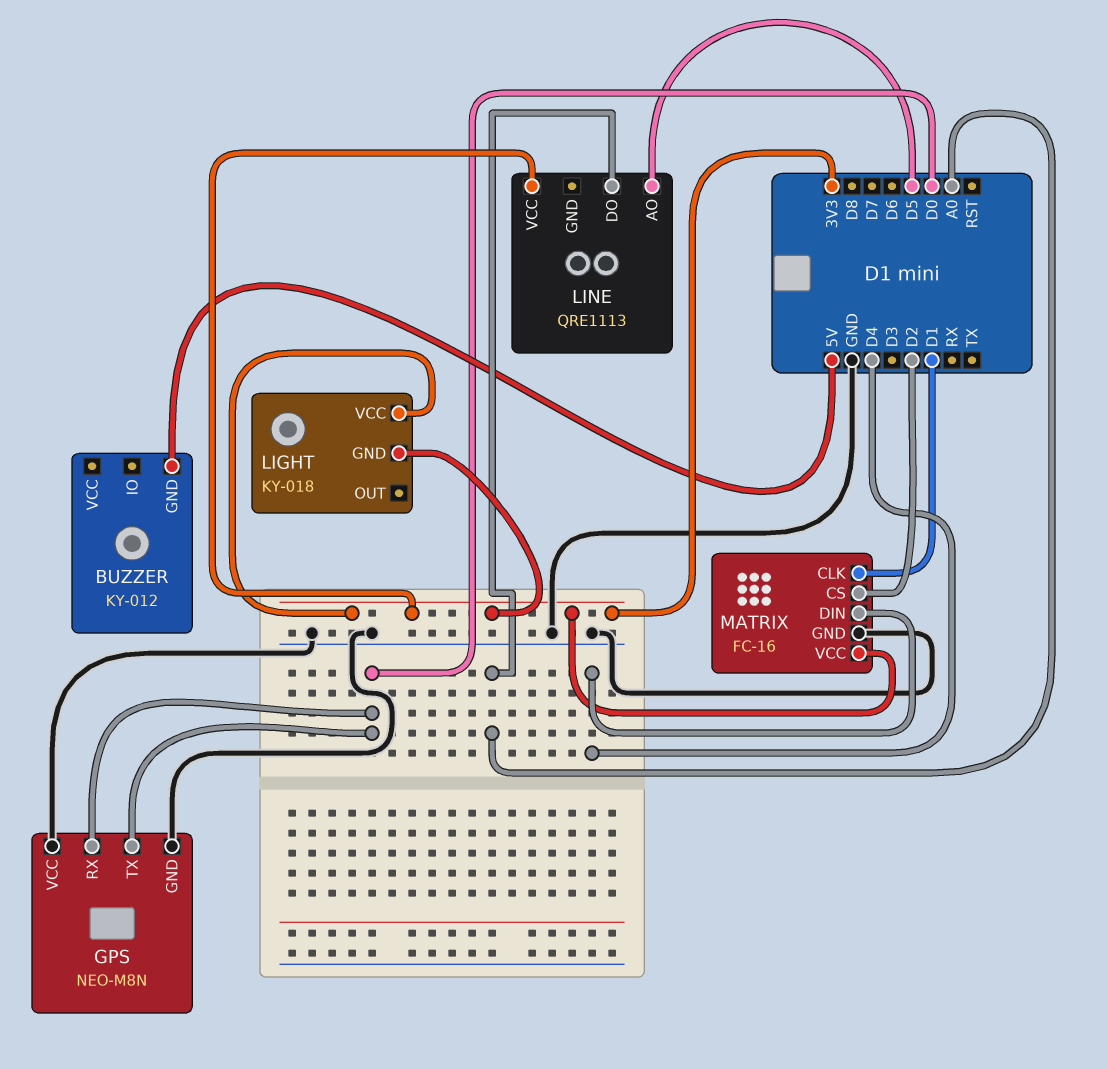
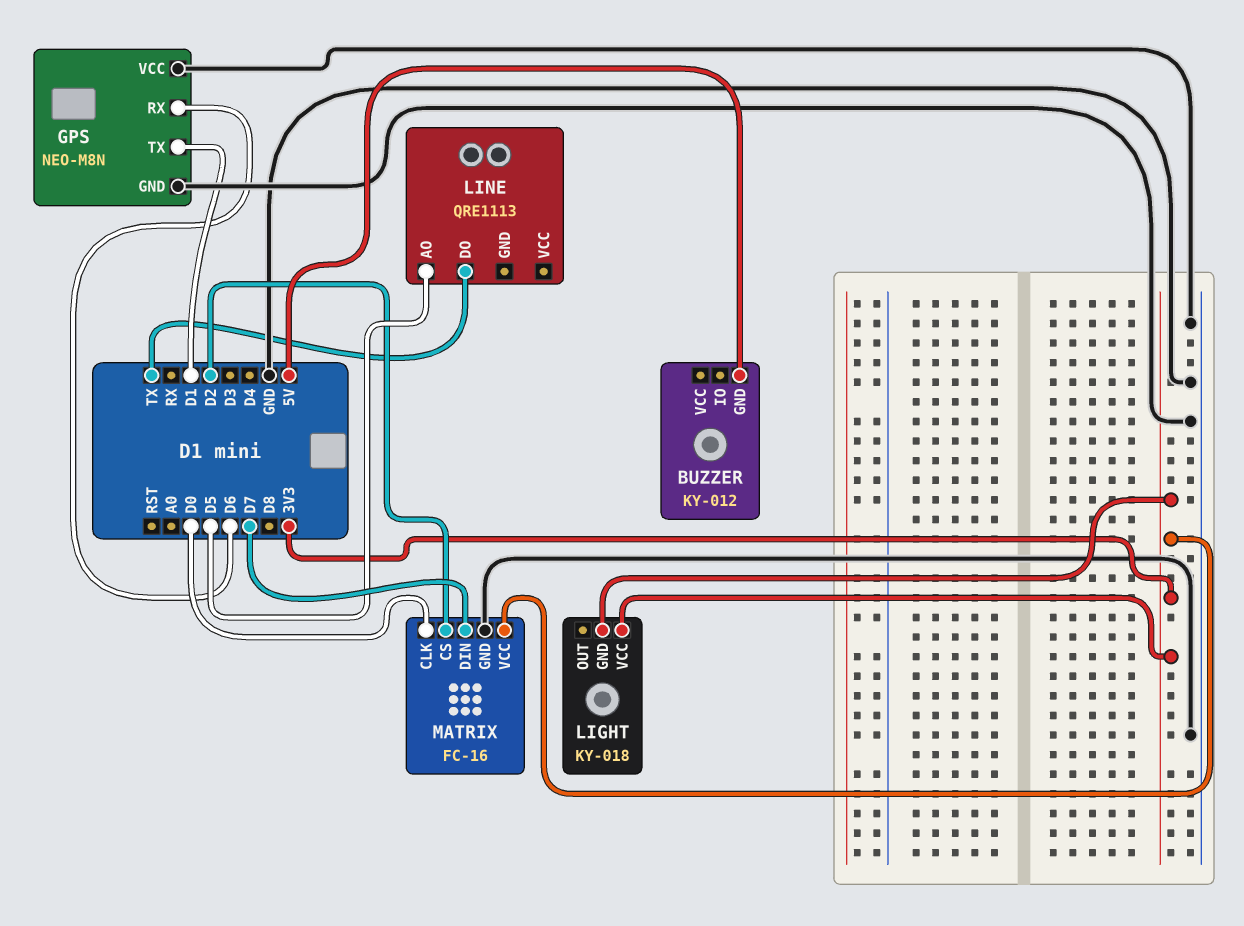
GPS pin RX: D0 -> D6
GPS pin TX: D0 -> D1
LINE pin DO: A0 -> TX
LINE pin VCC: 3V3 -> none
MATRIX pin CLK: D1 -> D0
MATRIX pin DIN: D4 -> D7

